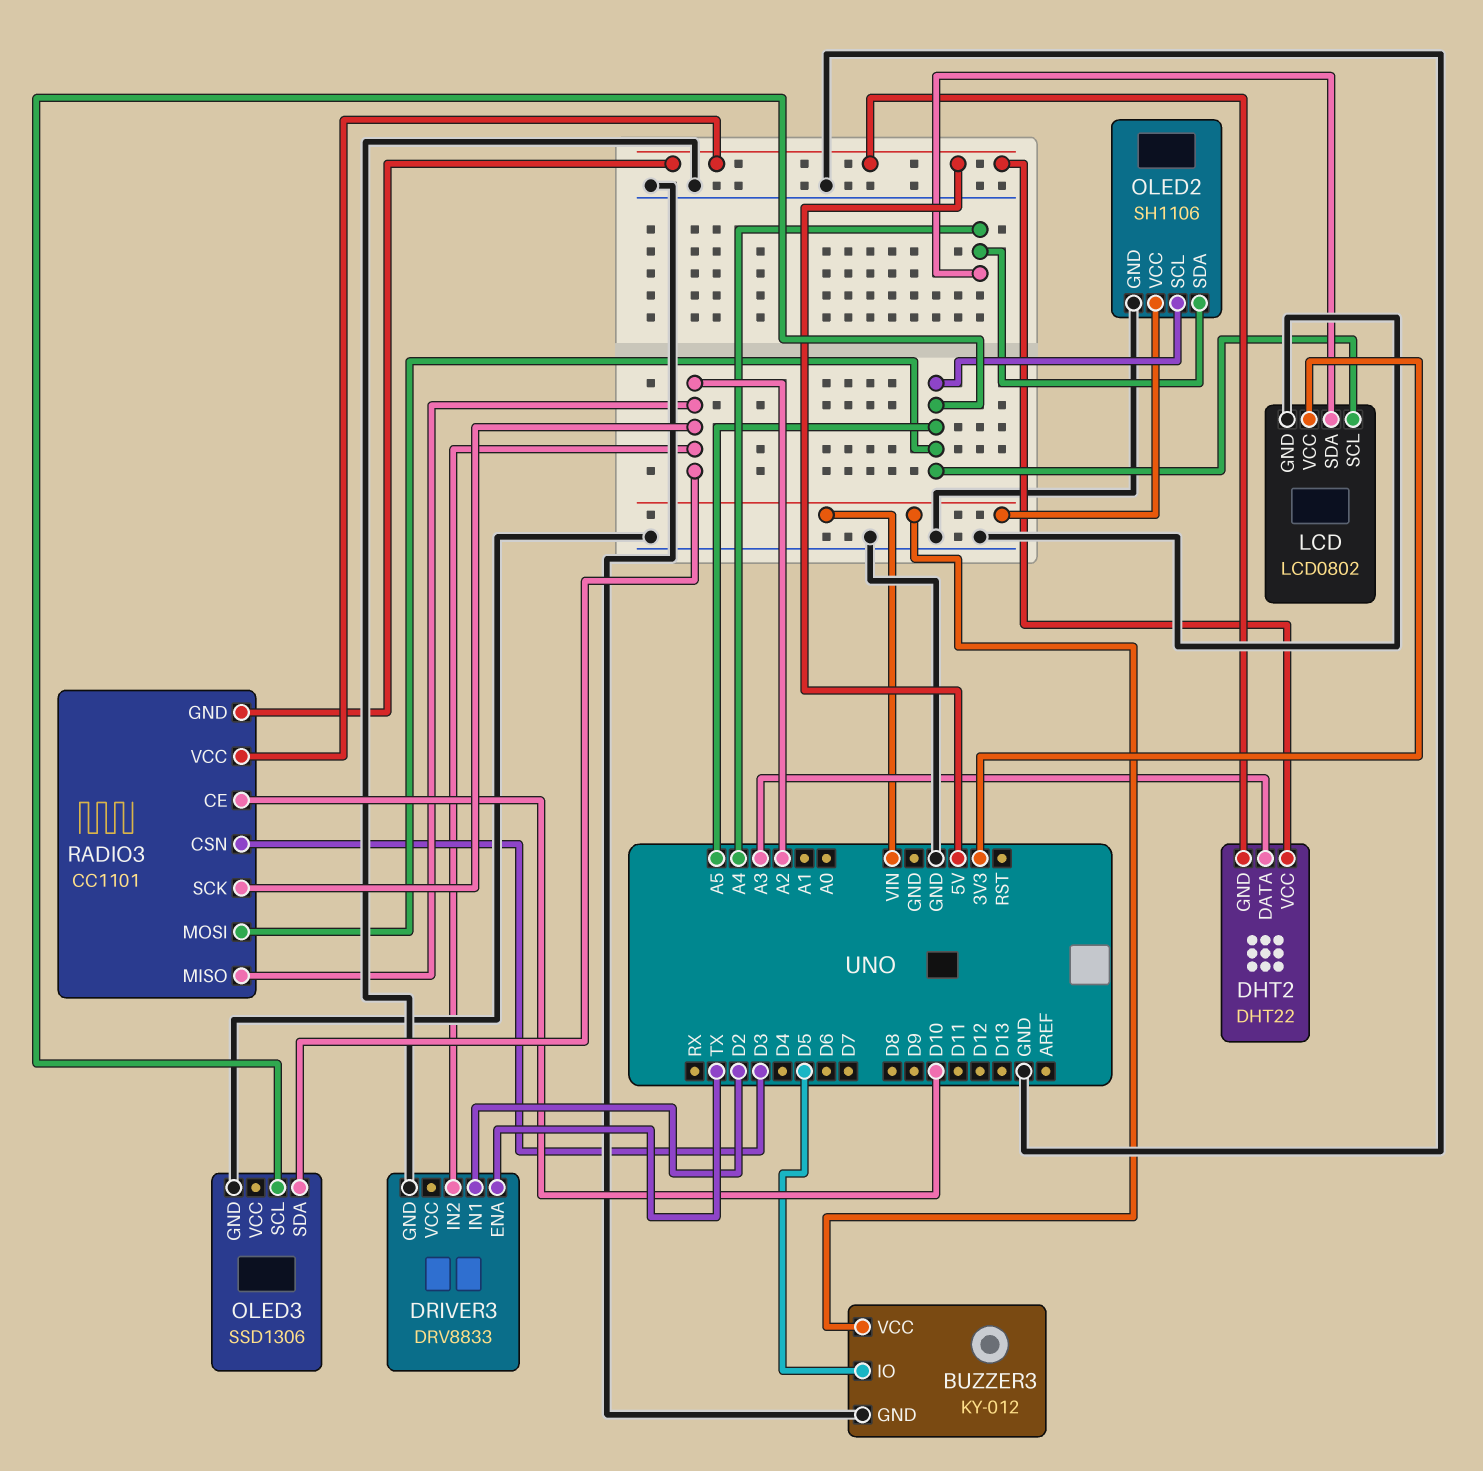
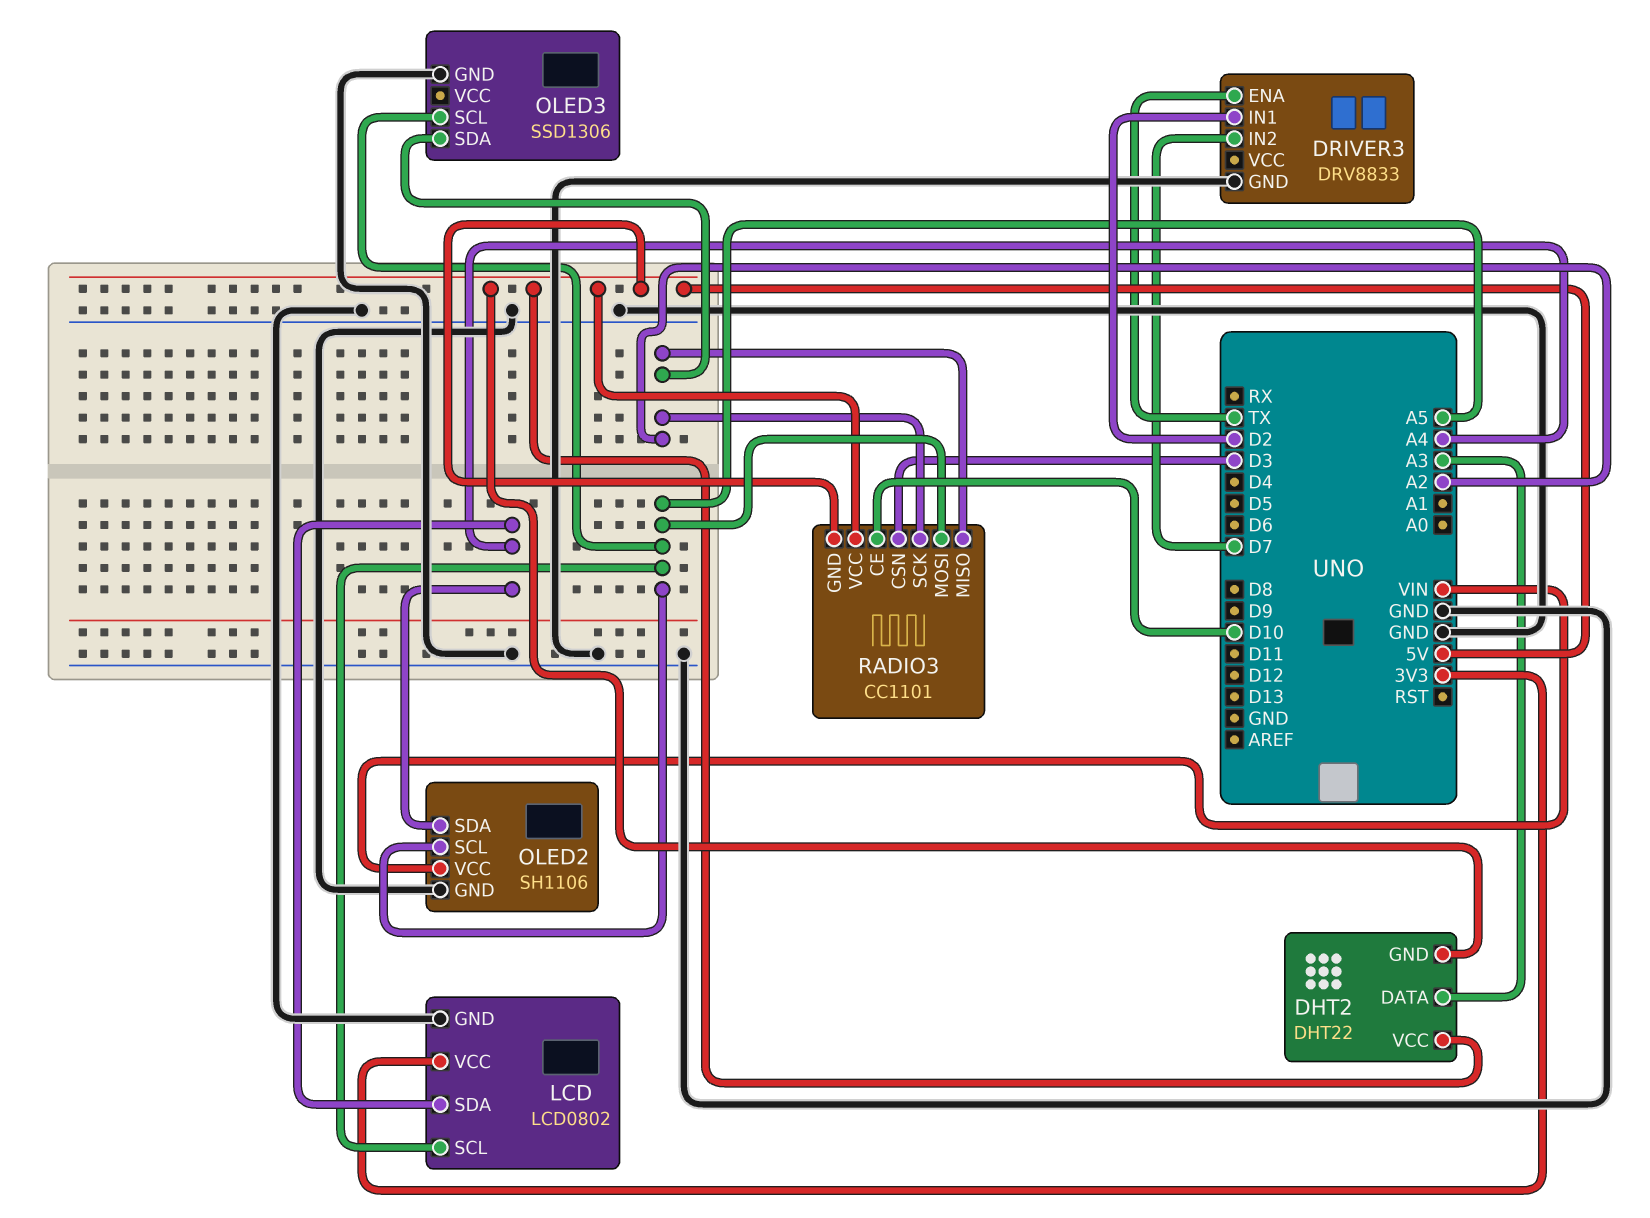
BUZZER3: KY-012 -> none
BUZZER3 pin GND: GND -> none
BUZZER3 pin IO: D5 -> none
BUZZER3 pin VCC: VIN -> none
DRIVER3 pin IN2: A2 -> D7

